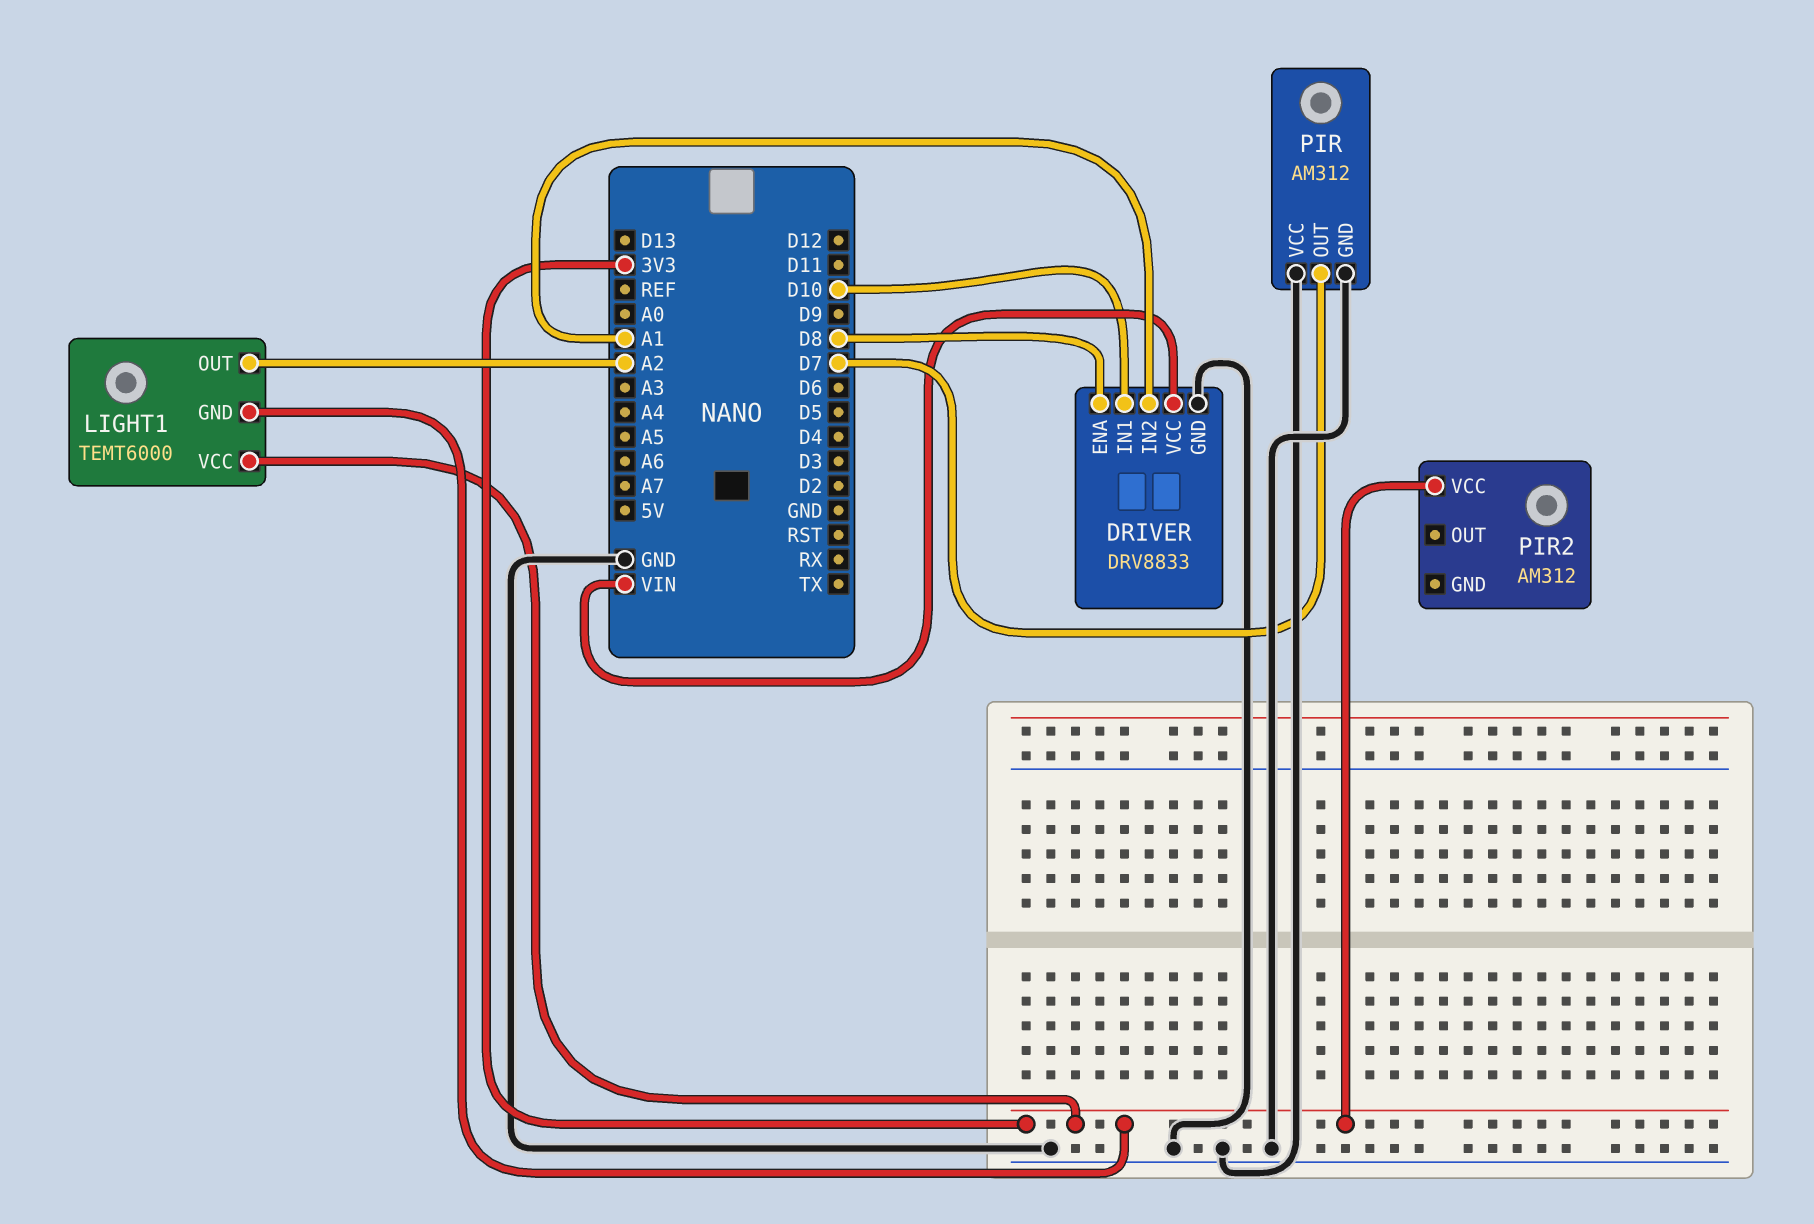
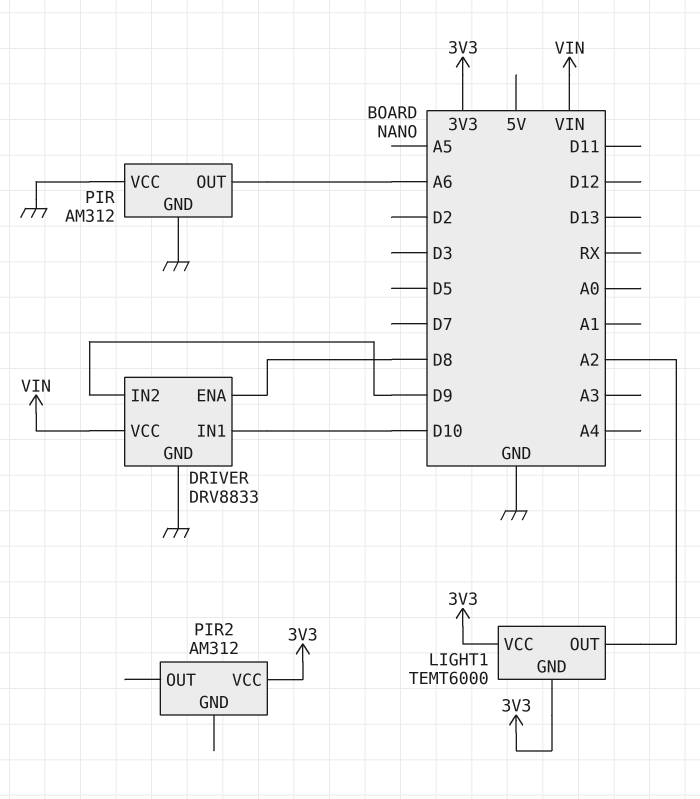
DRIVER pin IN2: A1 -> D9
PIR pin OUT: D7 -> A6

